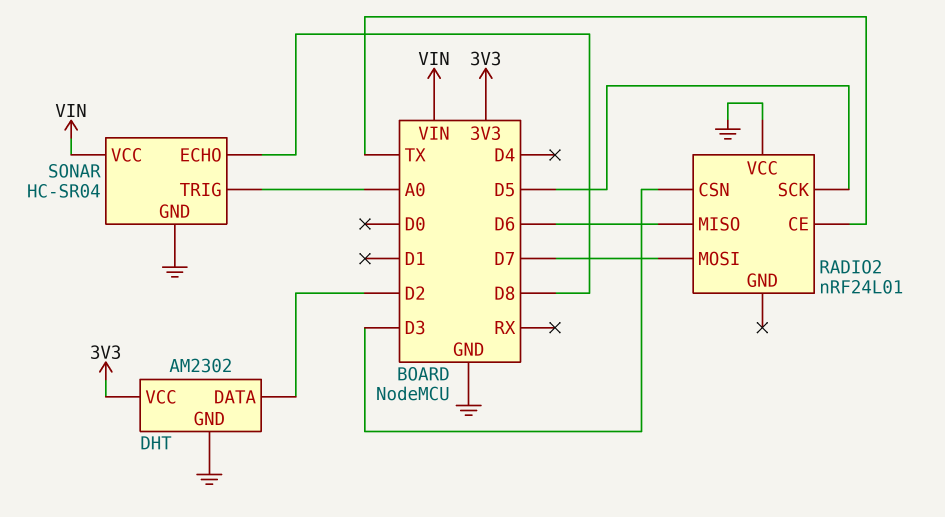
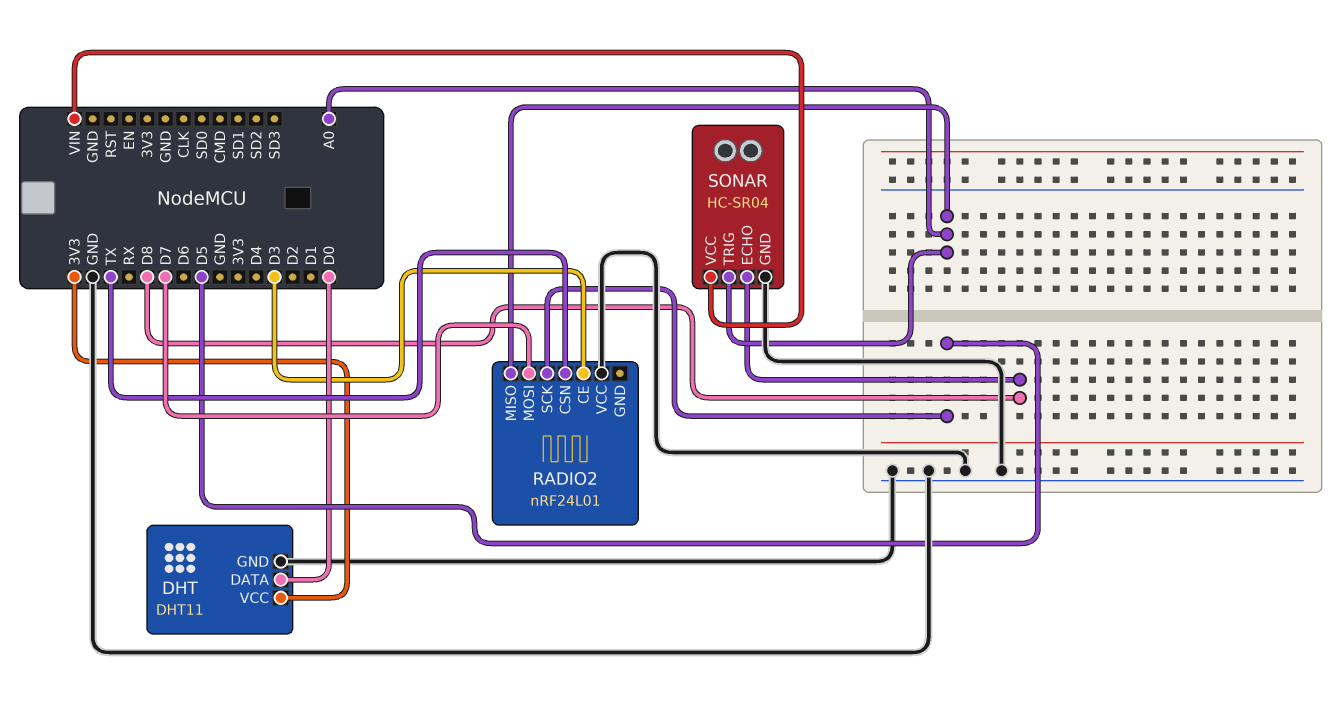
DHT: AM2302 -> DHT11
DHT pin DATA: D2 -> D0
RADIO2 pin CE: TX -> D3
RADIO2 pin CSN: D3 -> TX
RADIO2 pin MISO: D6 -> A0

